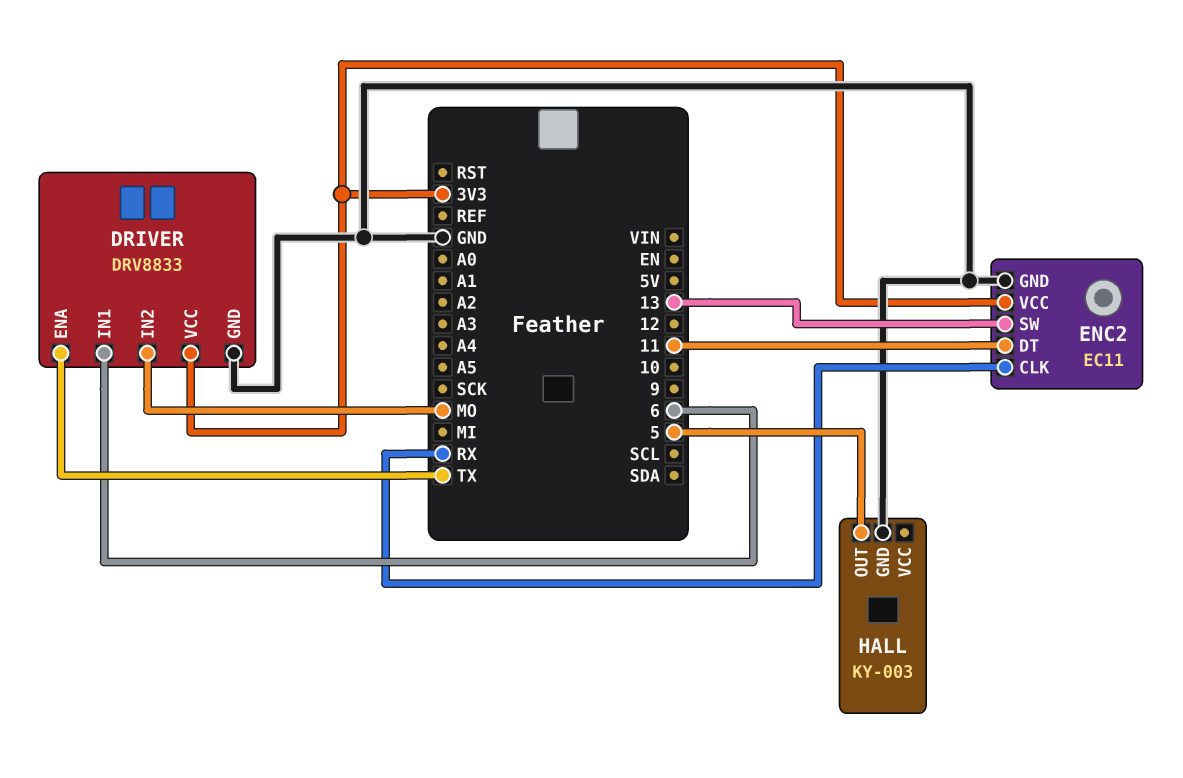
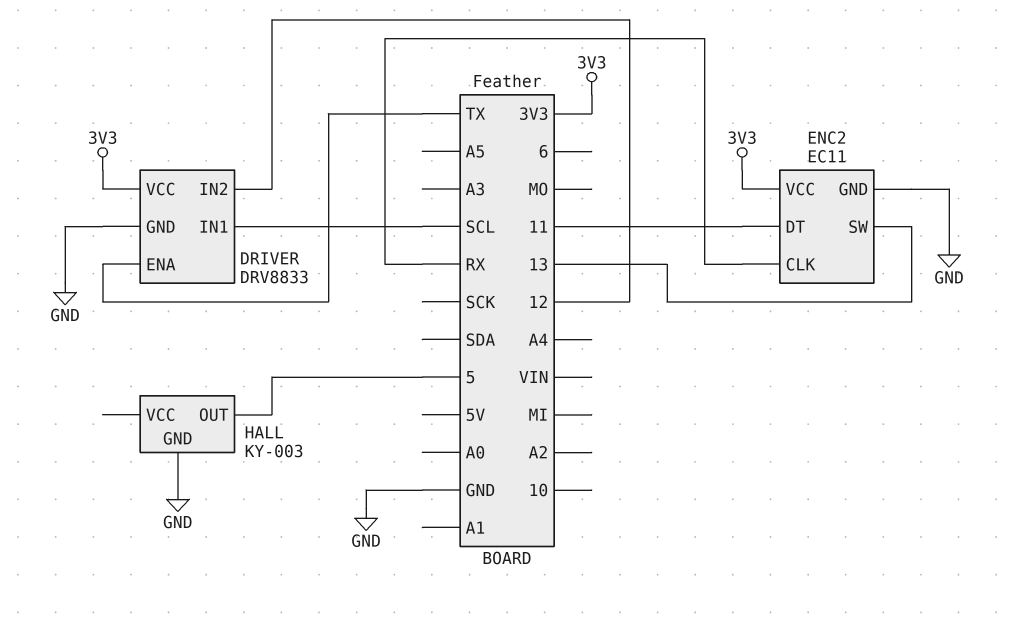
DRIVER pin IN1: 6 -> SCL
DRIVER pin IN2: MO -> 12

